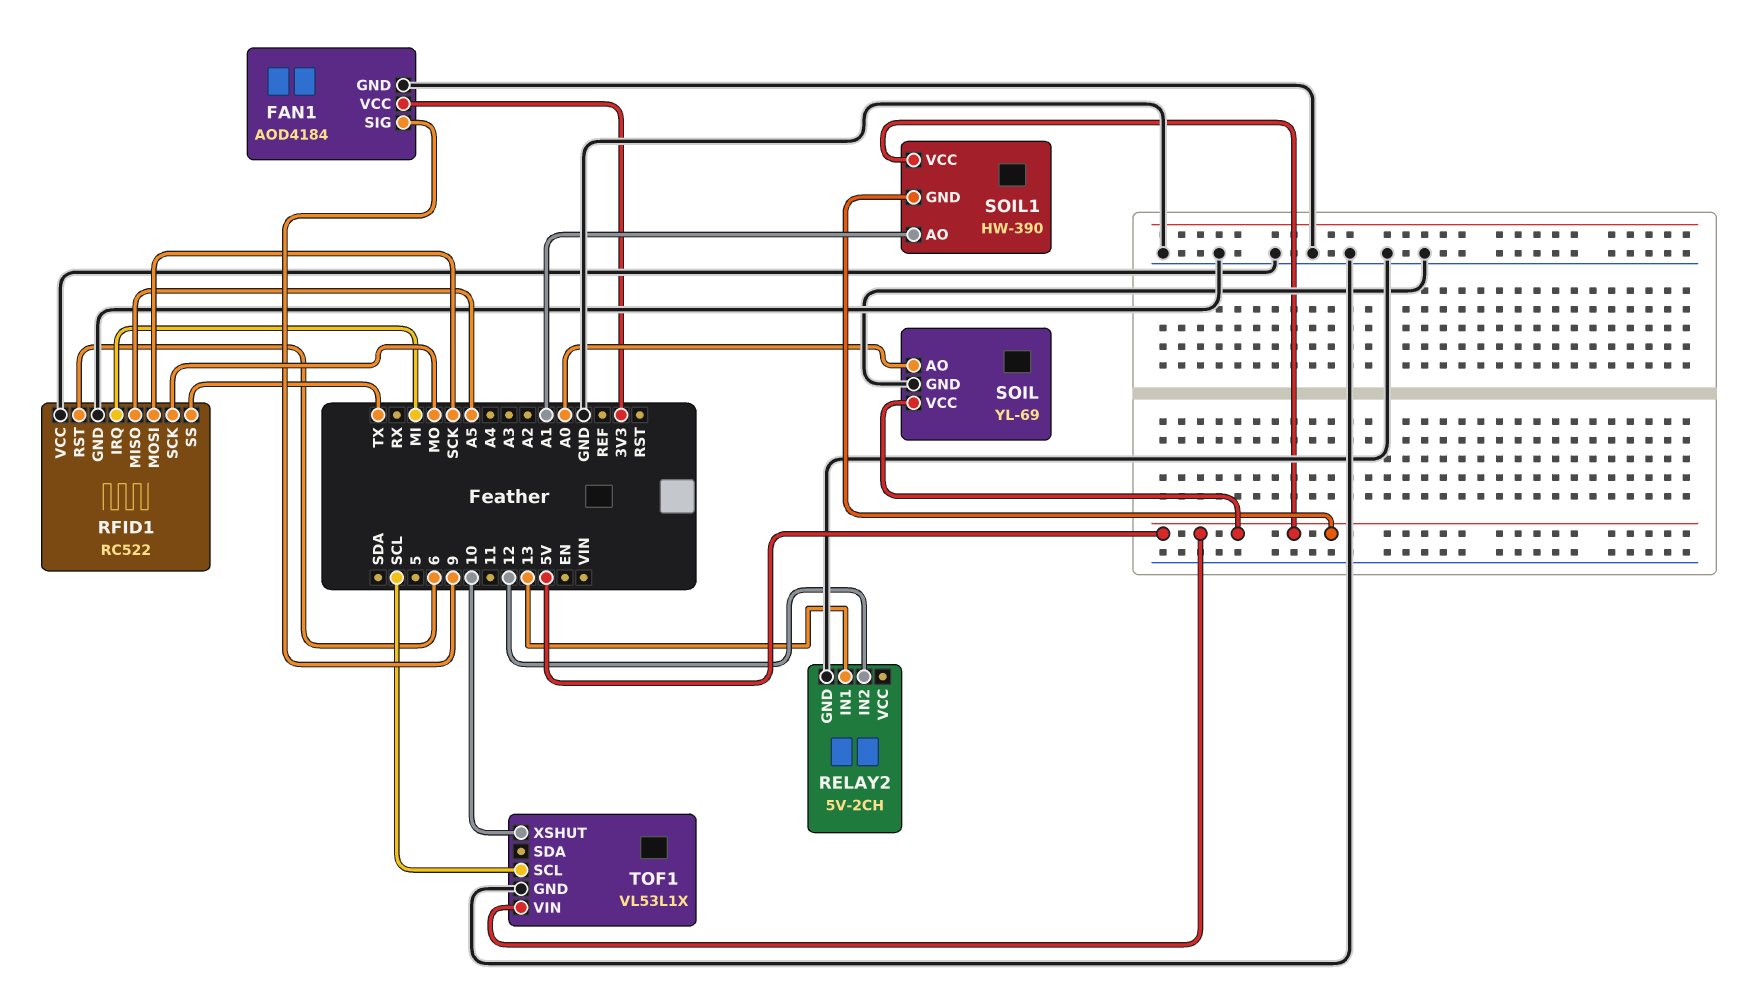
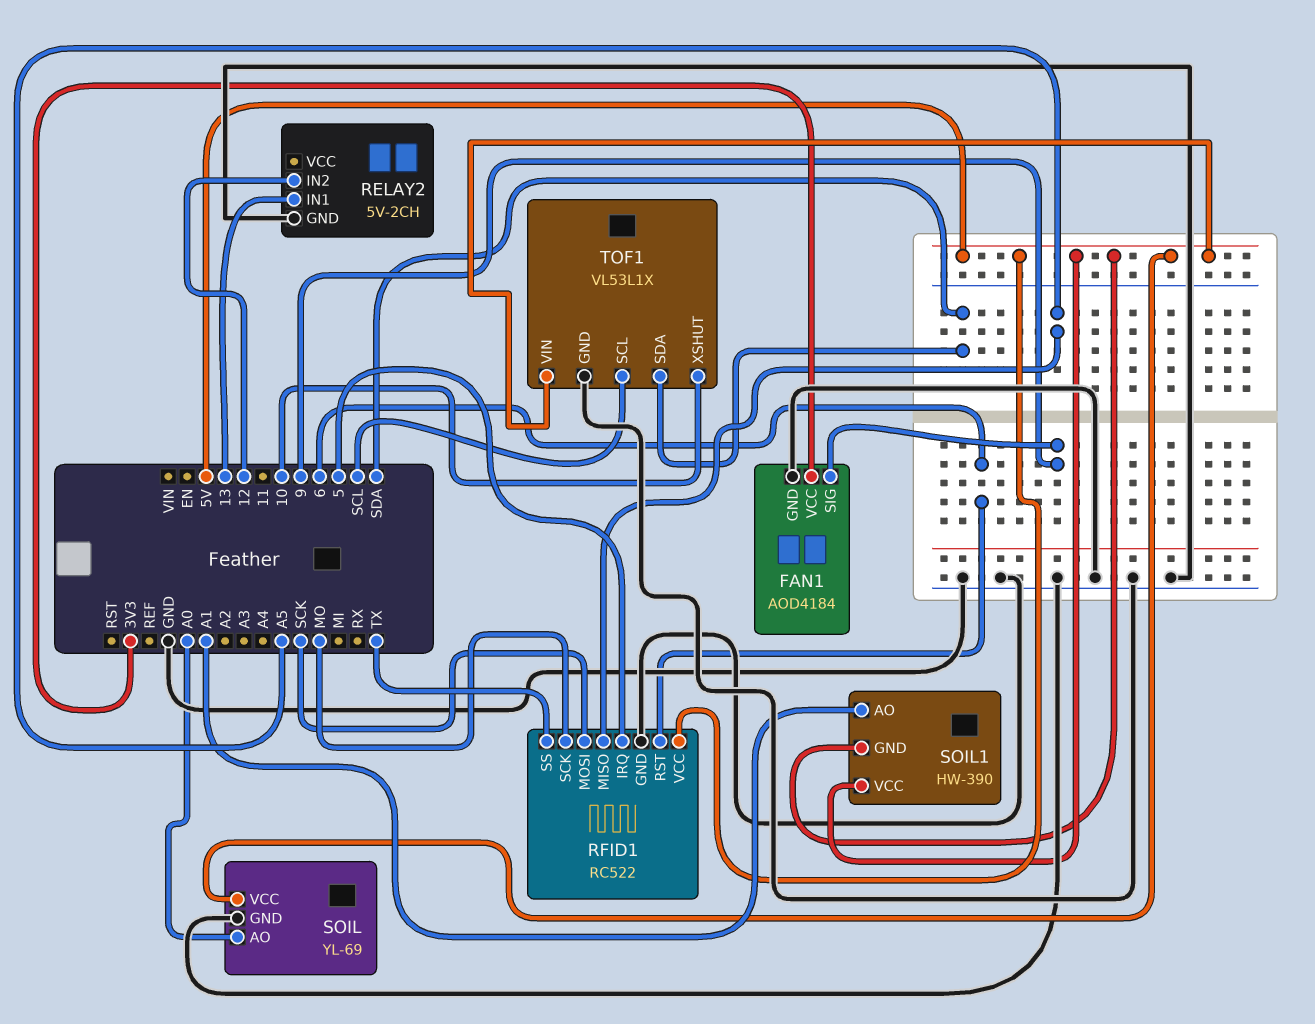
RFID1 pin IRQ: MI -> 5
RFID1 pin VCC: GND -> 5V
TOF1 pin SDA: none -> SDA

